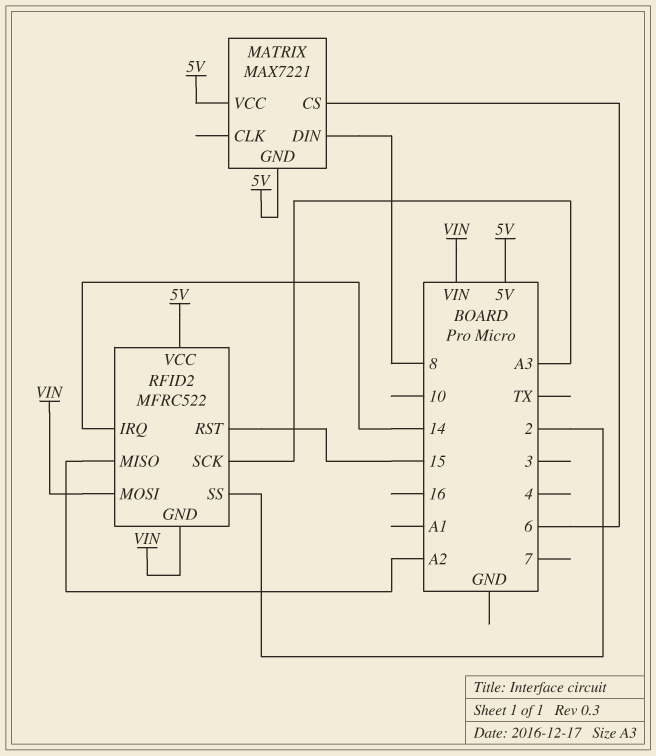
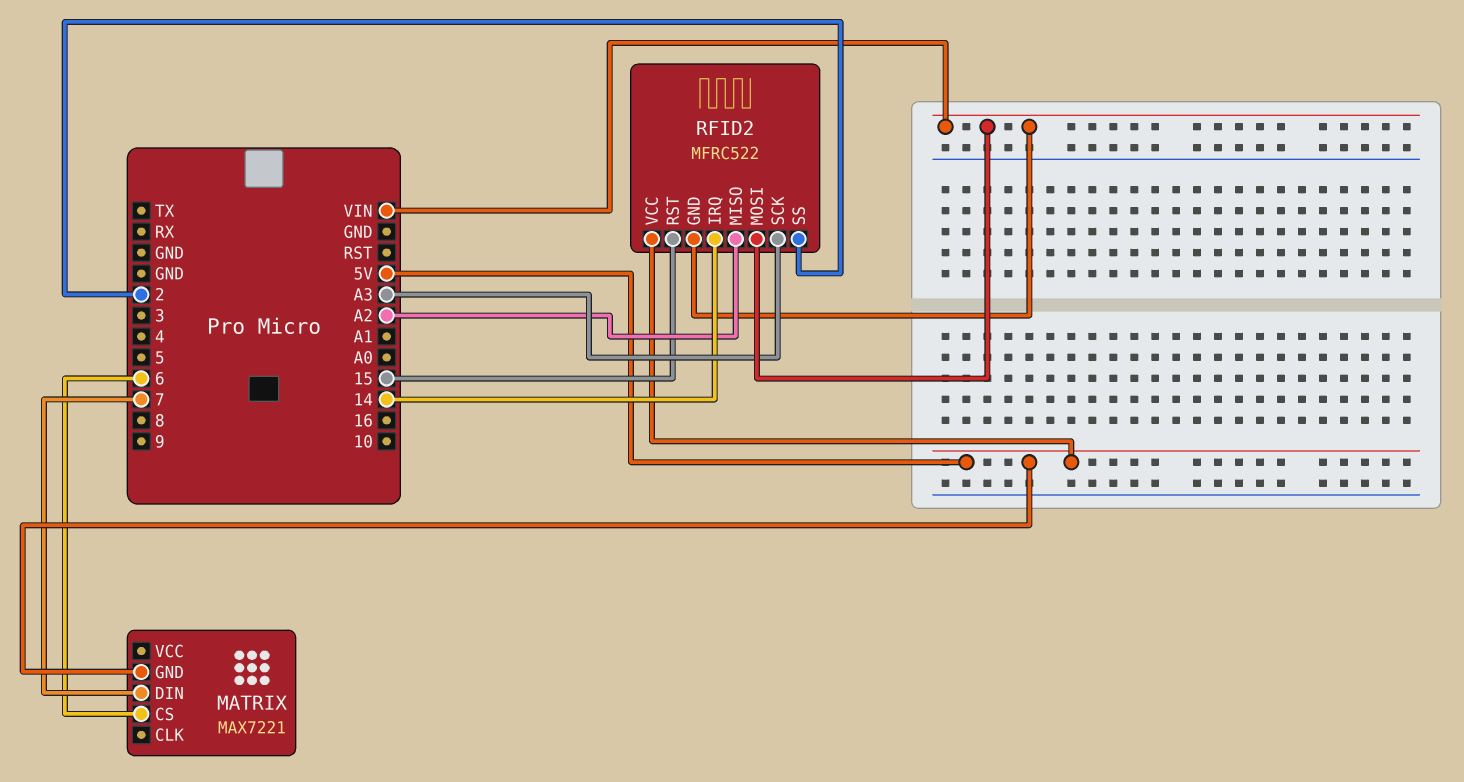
MATRIX pin DIN: 8 -> 7
MATRIX pin VCC: 5V -> none

